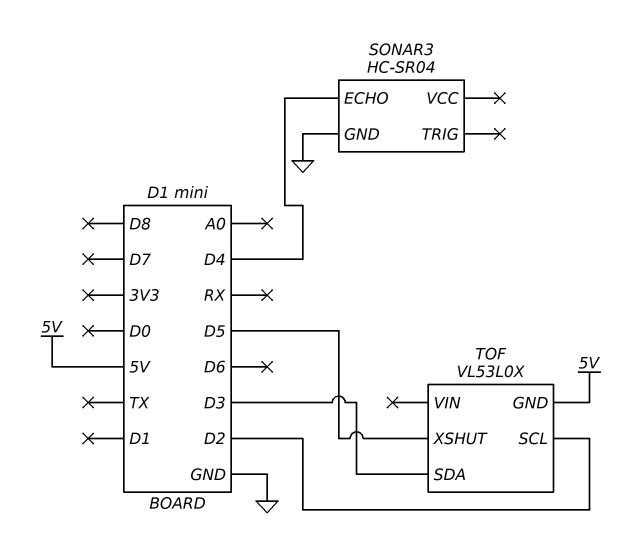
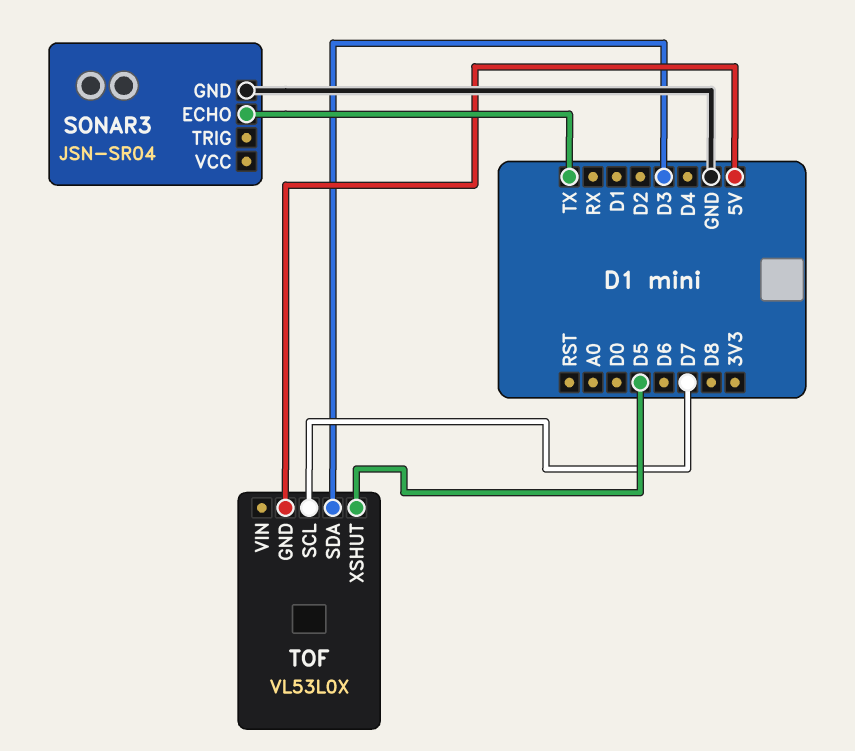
SONAR3: HC-SR04 -> JSN-SR04
SONAR3 pin ECHO: D4 -> TX
TOF pin SCL: D2 -> D7

